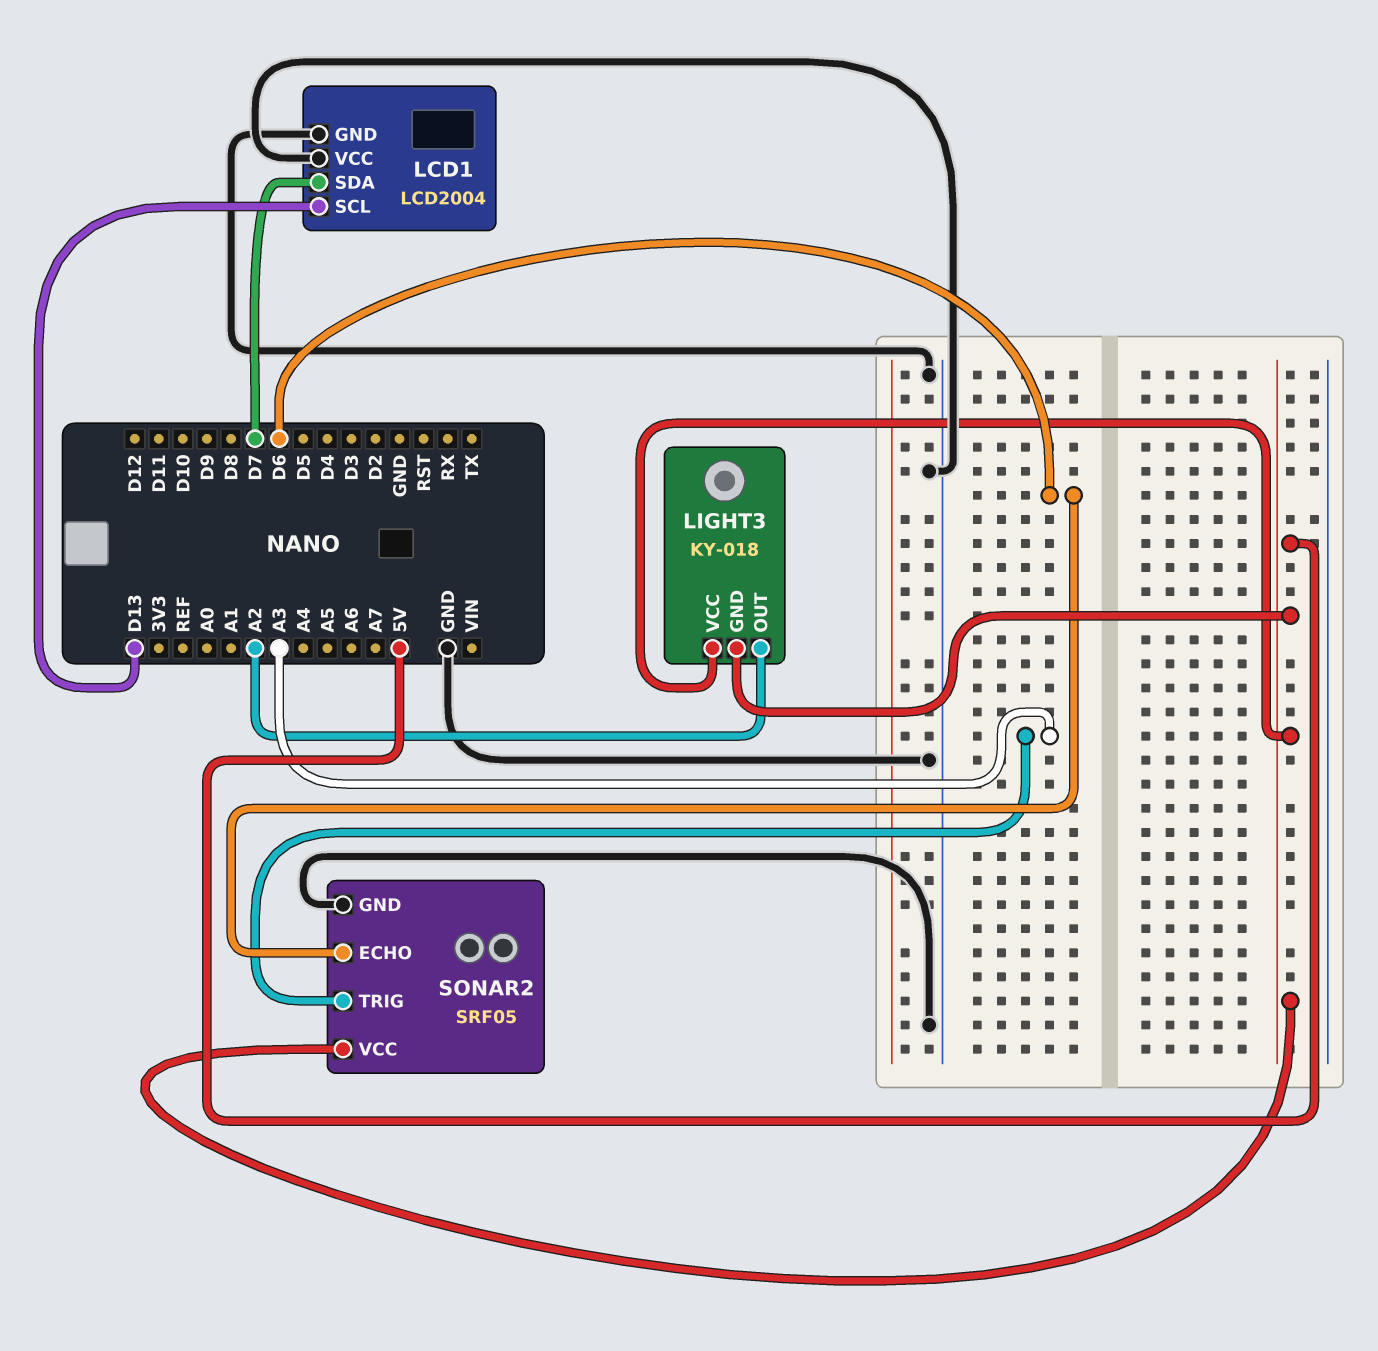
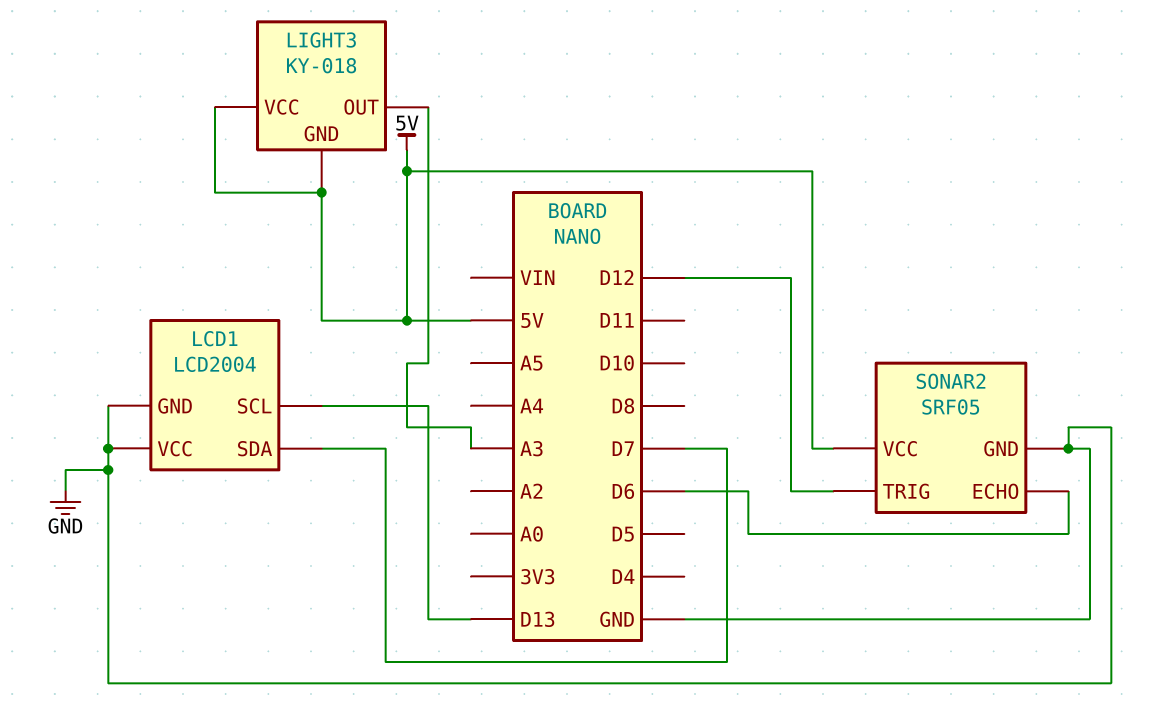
LIGHT3 pin OUT: A2 -> A3
SONAR2 pin TRIG: A3 -> D12

